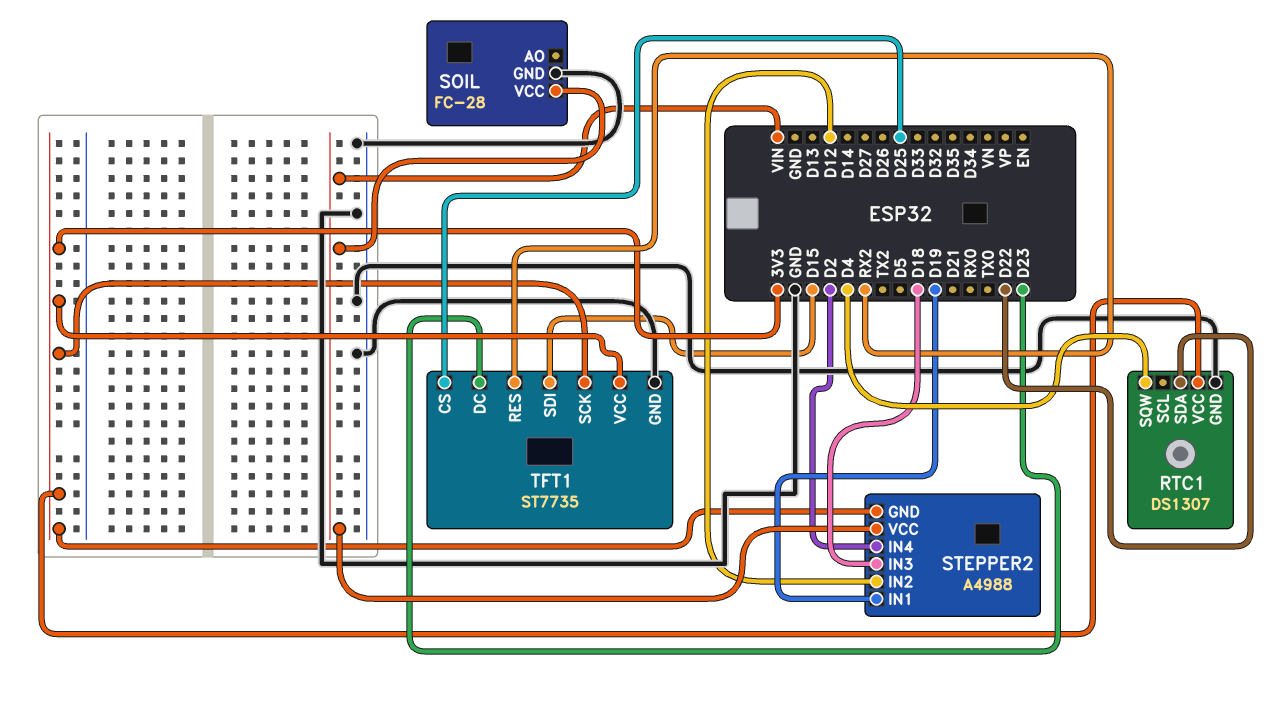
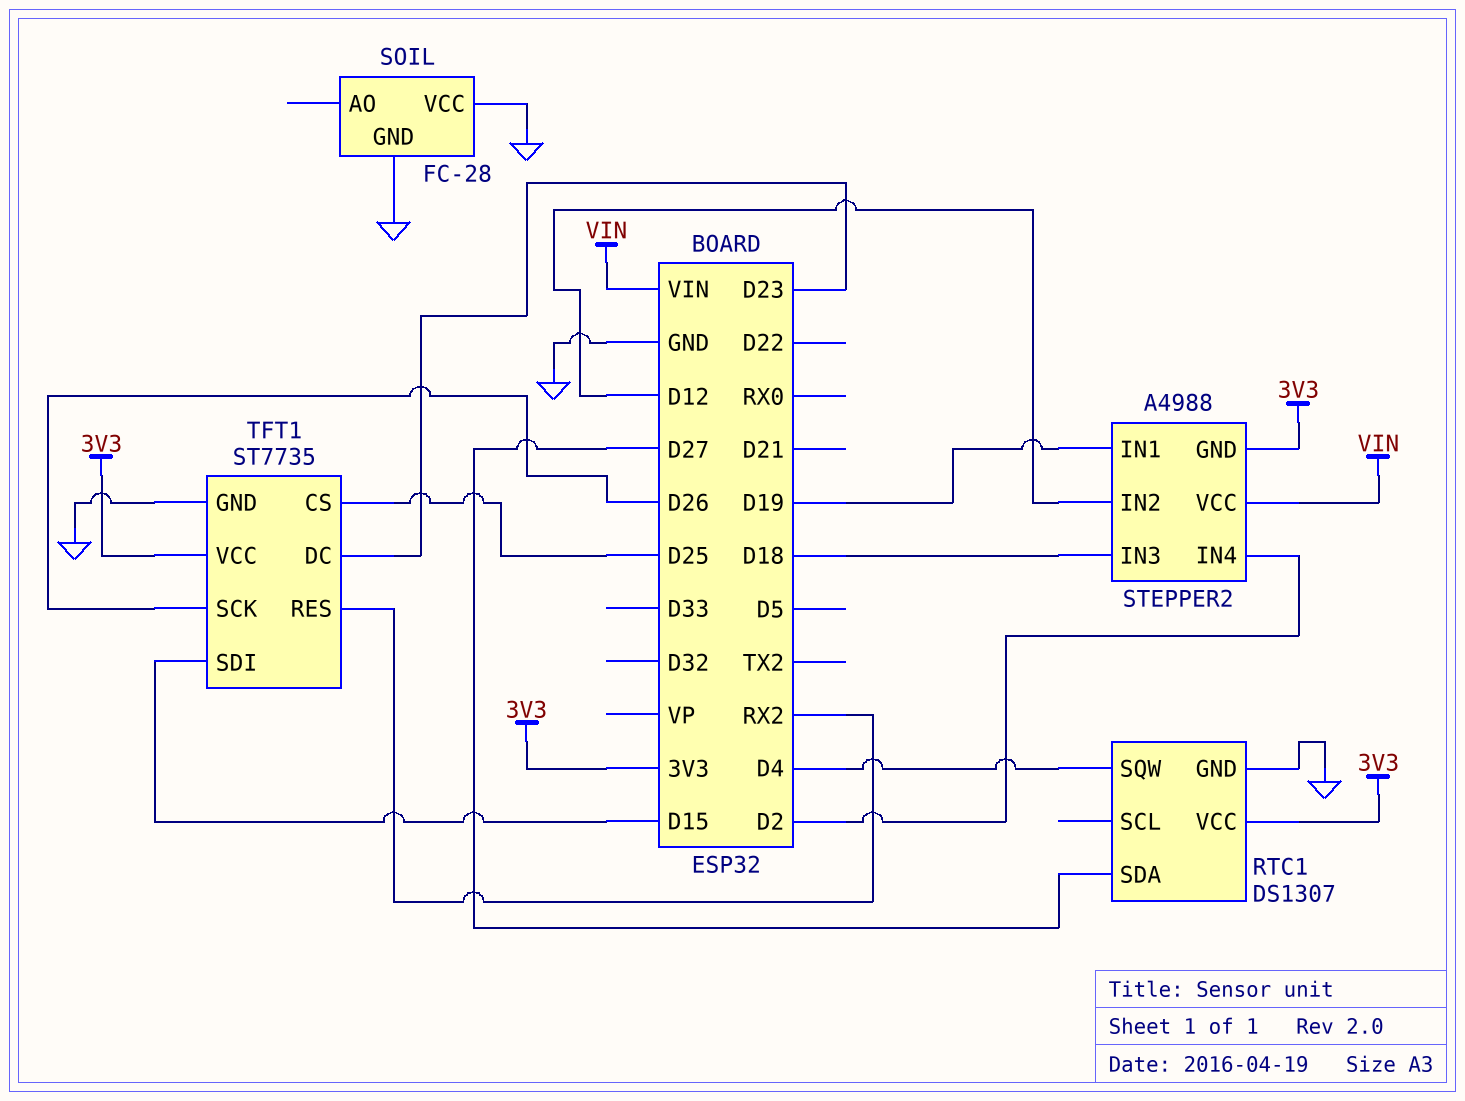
RTC1 pin SDA: D22 -> D27
SOIL pin VCC: VIN -> GND
TFT1 pin SCK: 3V3 -> D26

